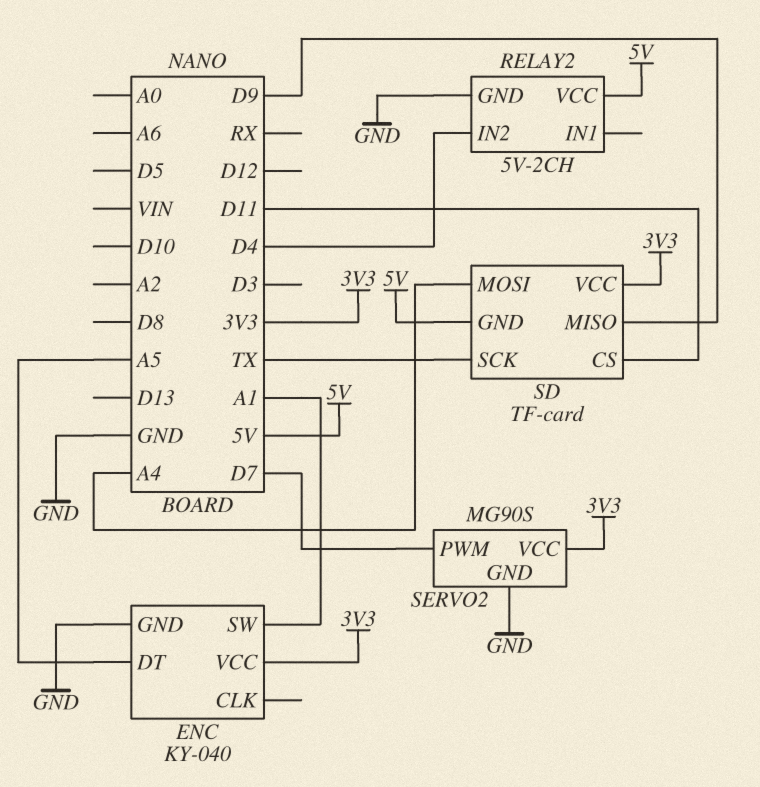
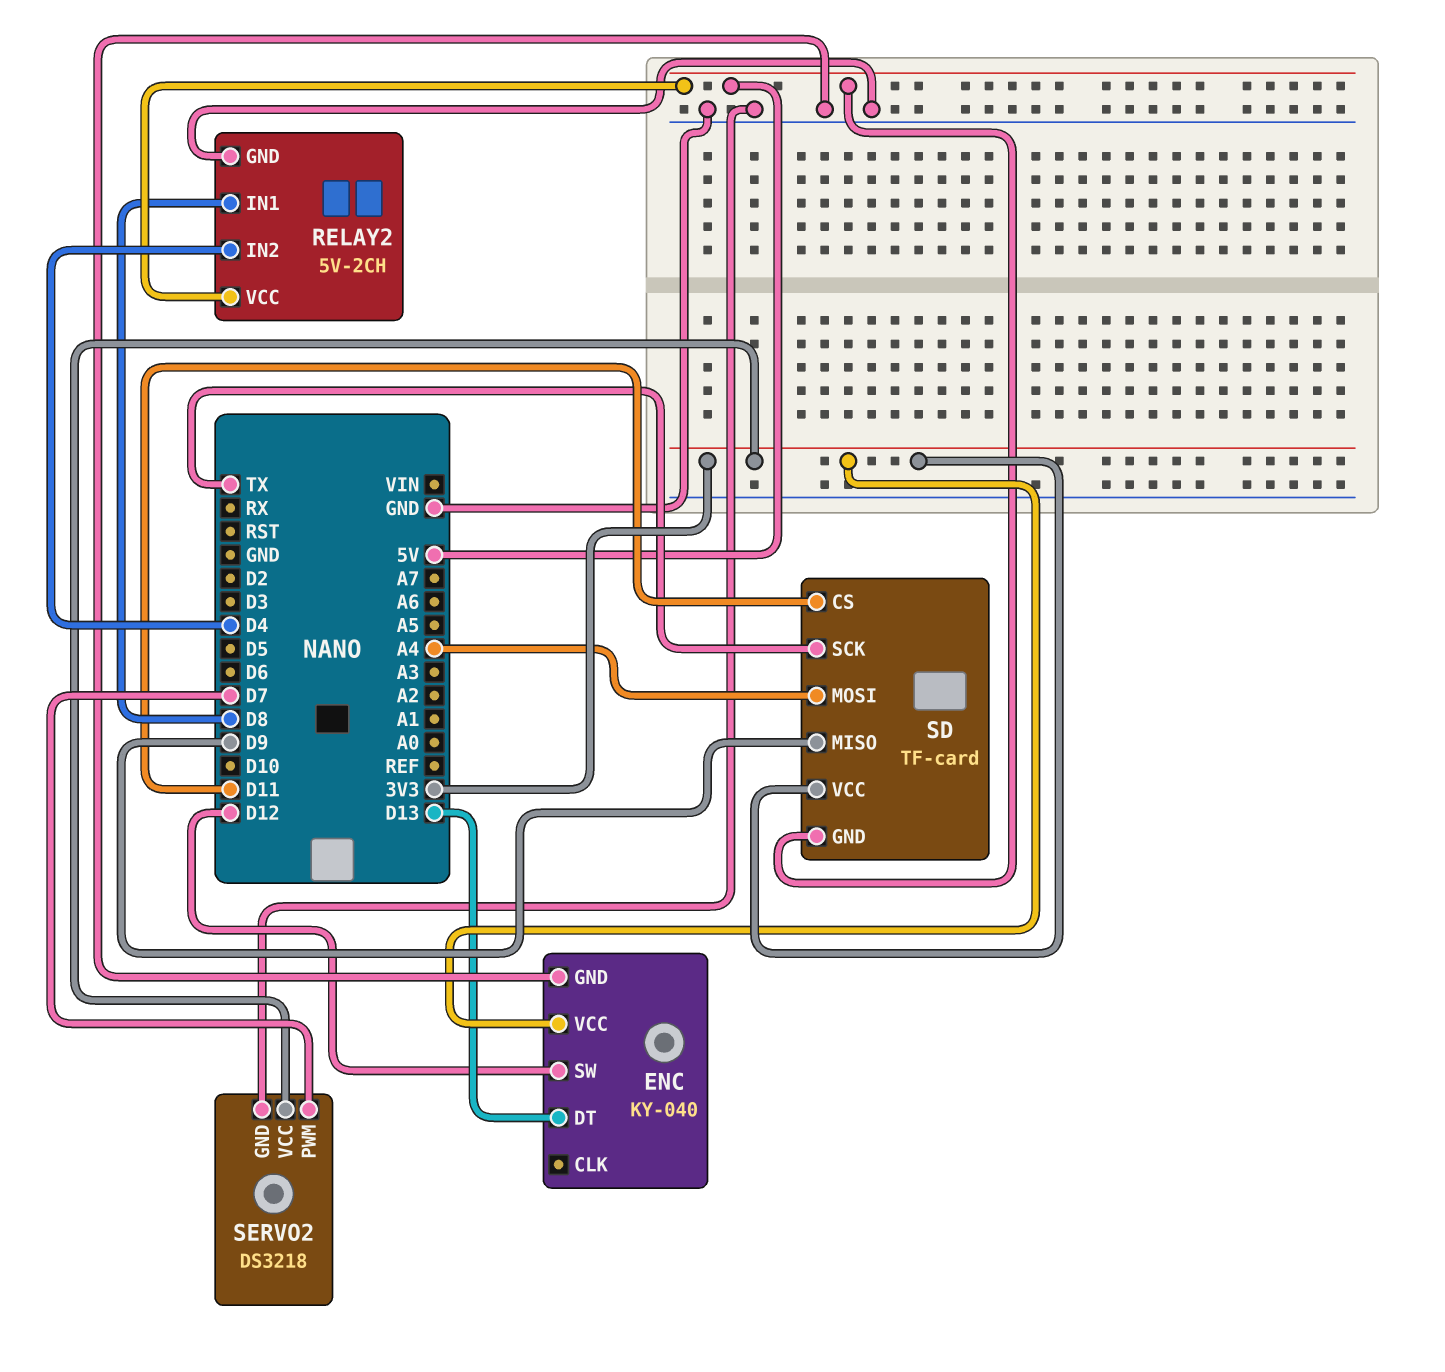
ENC pin DT: A5 -> D13
ENC pin SW: A1 -> D12
RELAY2 pin IN1: none -> D8
SERVO2: MG90S -> DS3218

